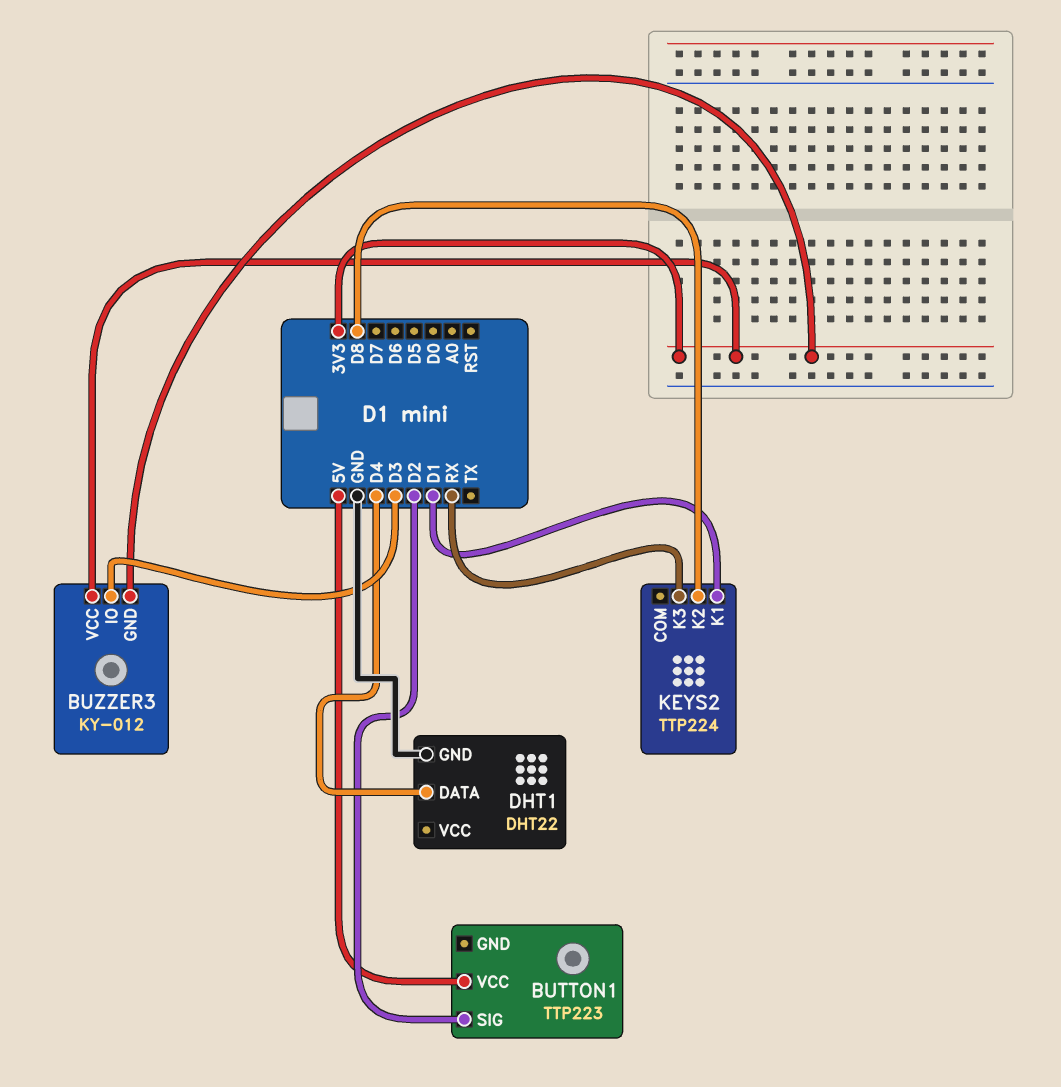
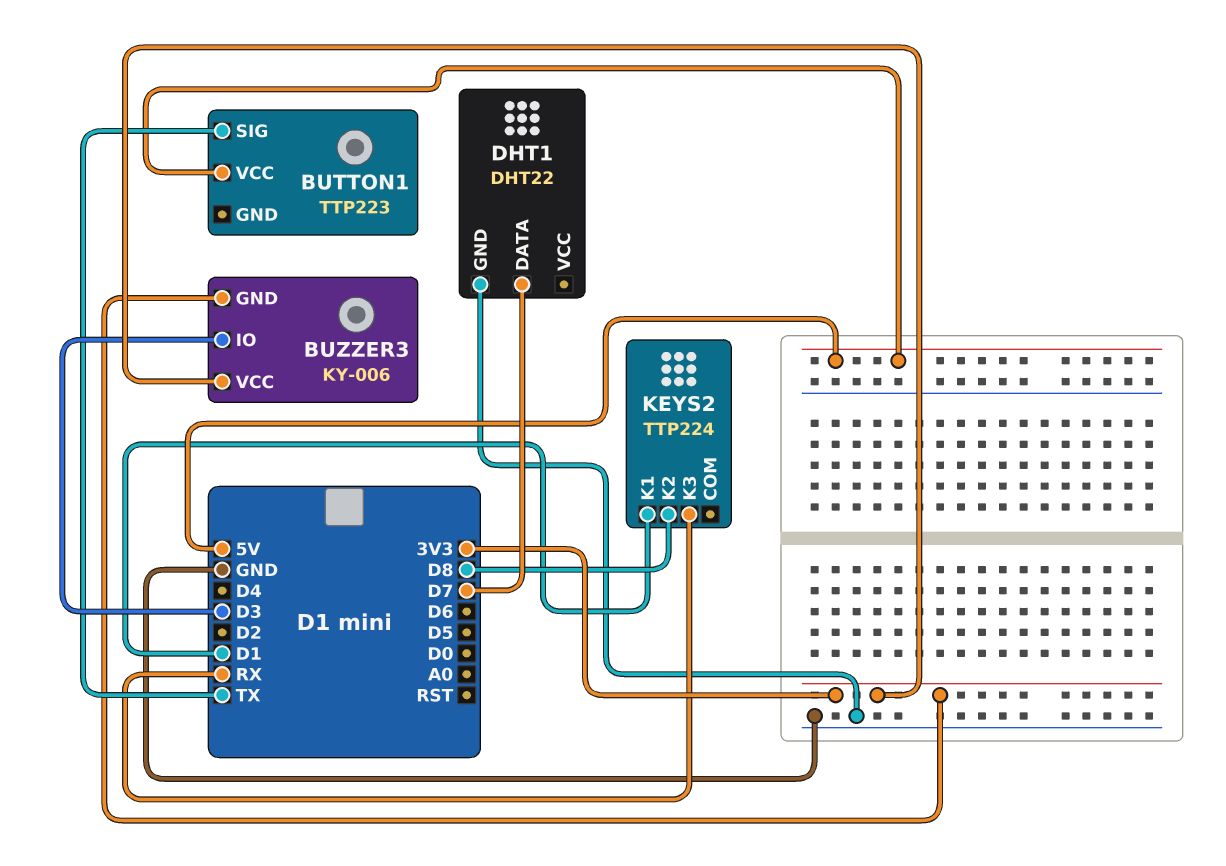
BUTTON1 pin SIG: D2 -> TX
BUZZER3: KY-012 -> KY-006
DHT1 pin DATA: D4 -> D7

